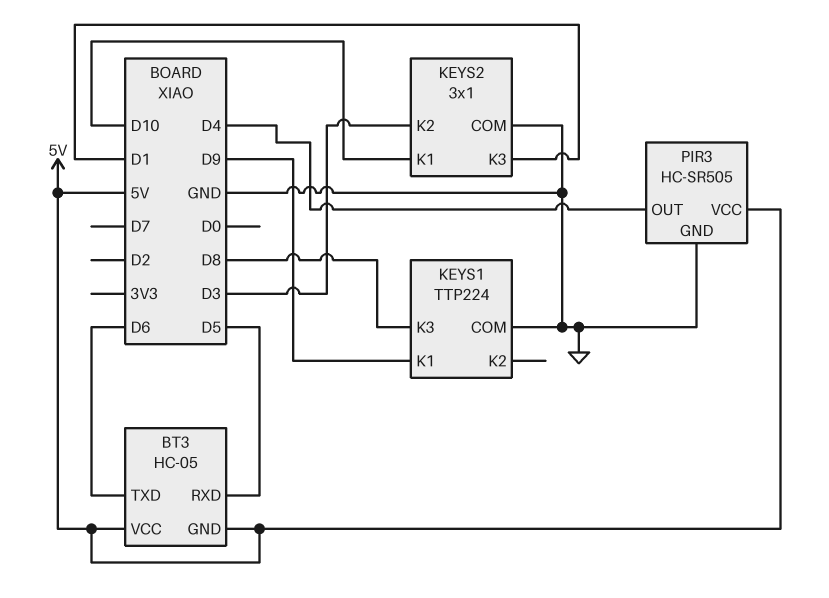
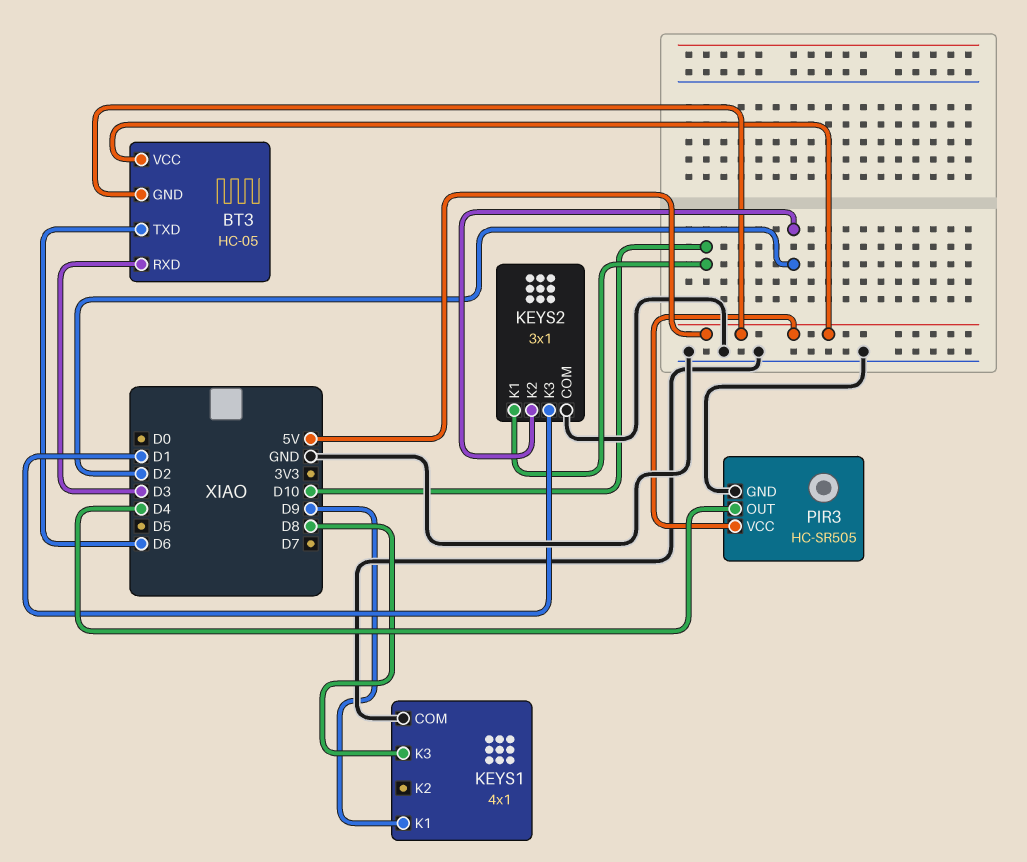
BT3 pin RXD: D5 -> D3
KEYS1: TTP224 -> 4x1
KEYS2 pin K2: D3 -> D2

